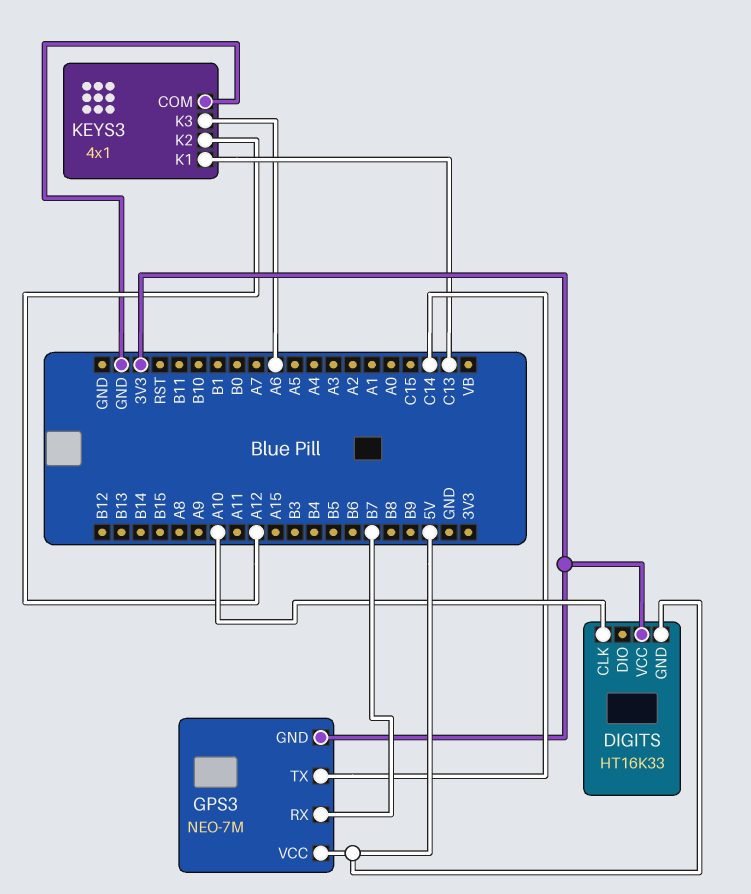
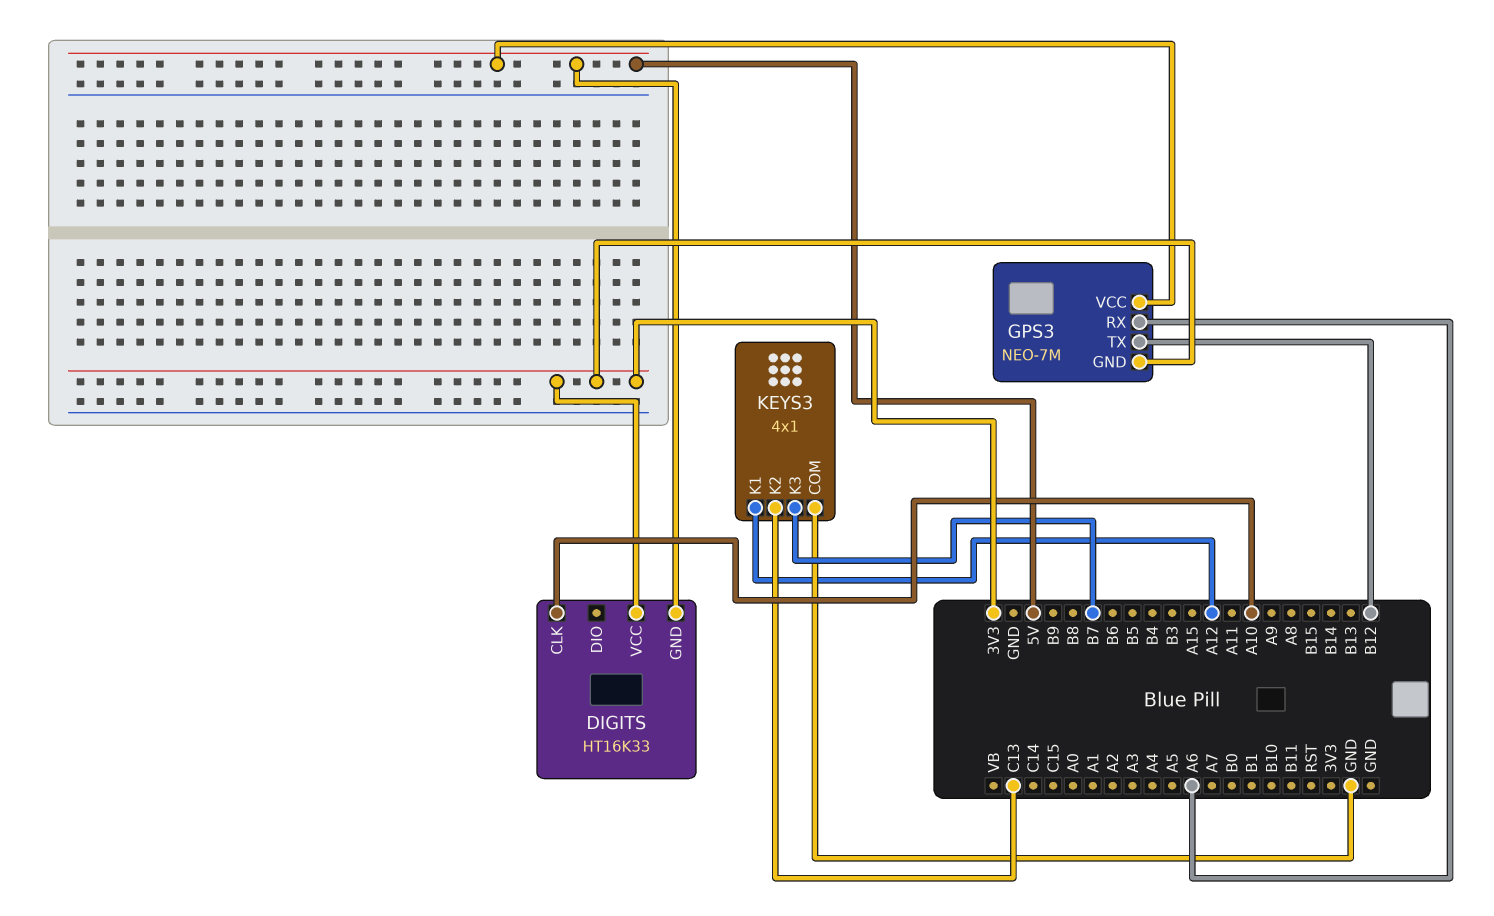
GPS3 pin RX: B7 -> A6
GPS3 pin TX: C14 -> B12
KEYS3 pin K1: C13 -> A12
KEYS3 pin K2: A12 -> C13
KEYS3 pin K3: A6 -> B7

